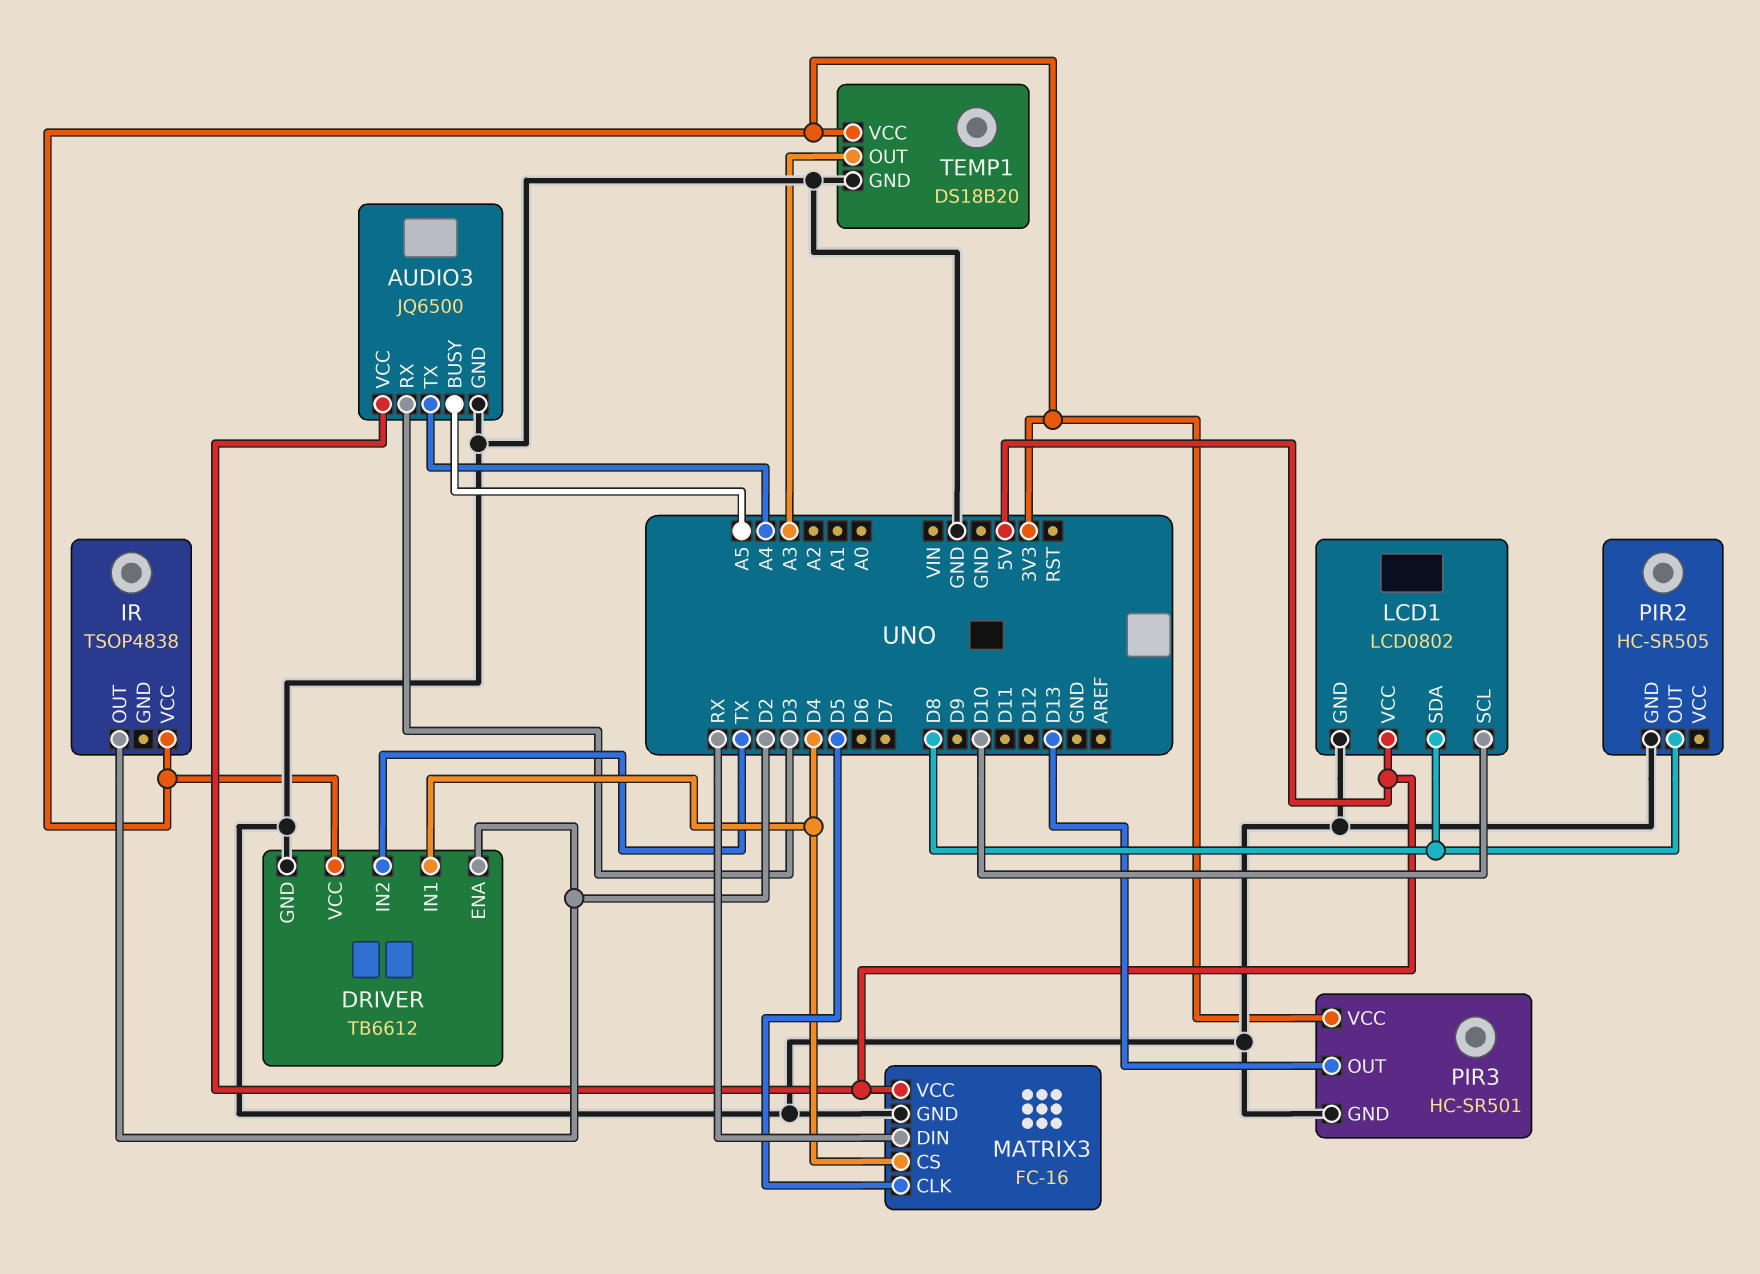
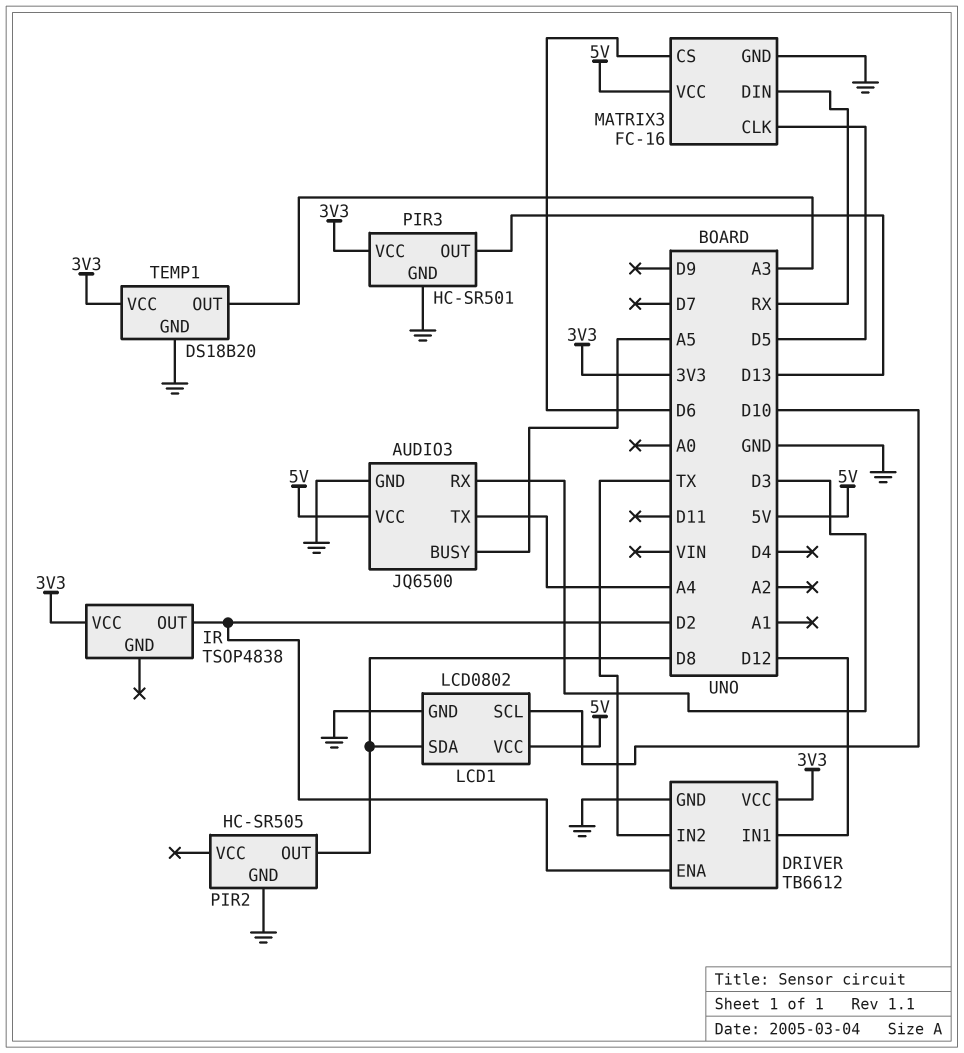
DRIVER pin IN1: D4 -> D12
MATRIX3 pin CS: D4 -> D6

